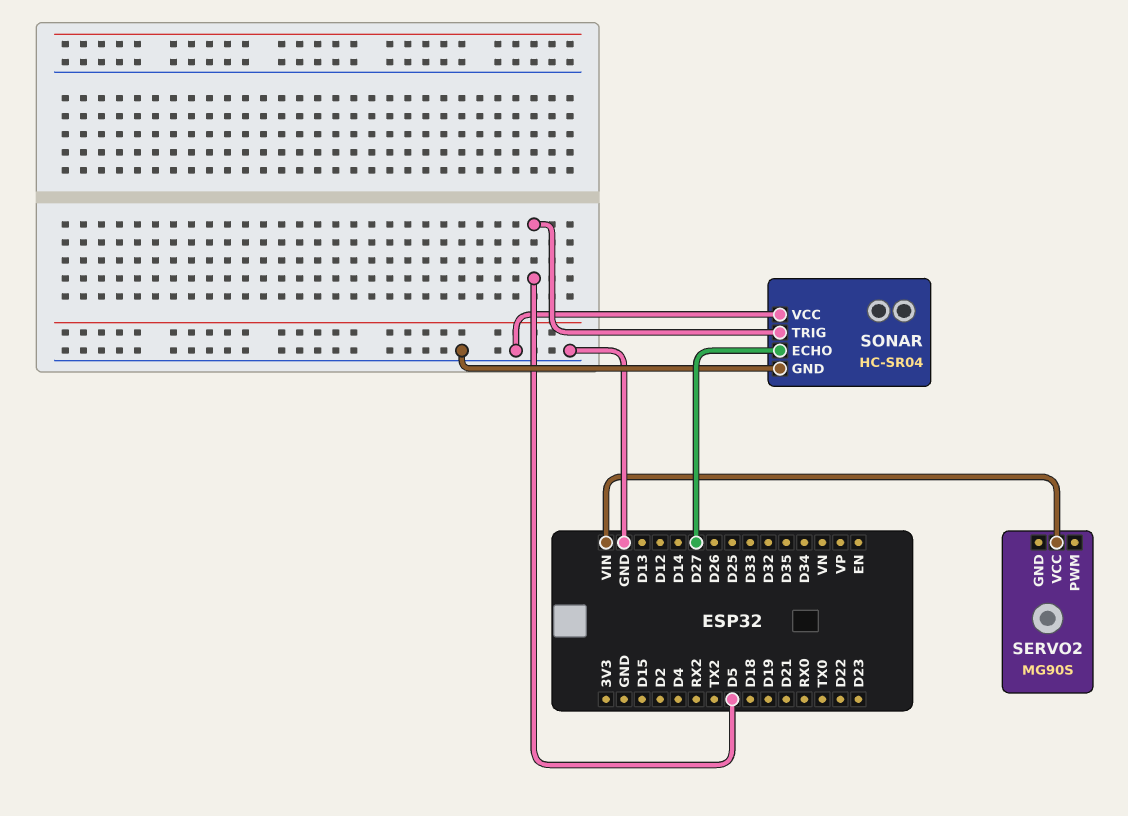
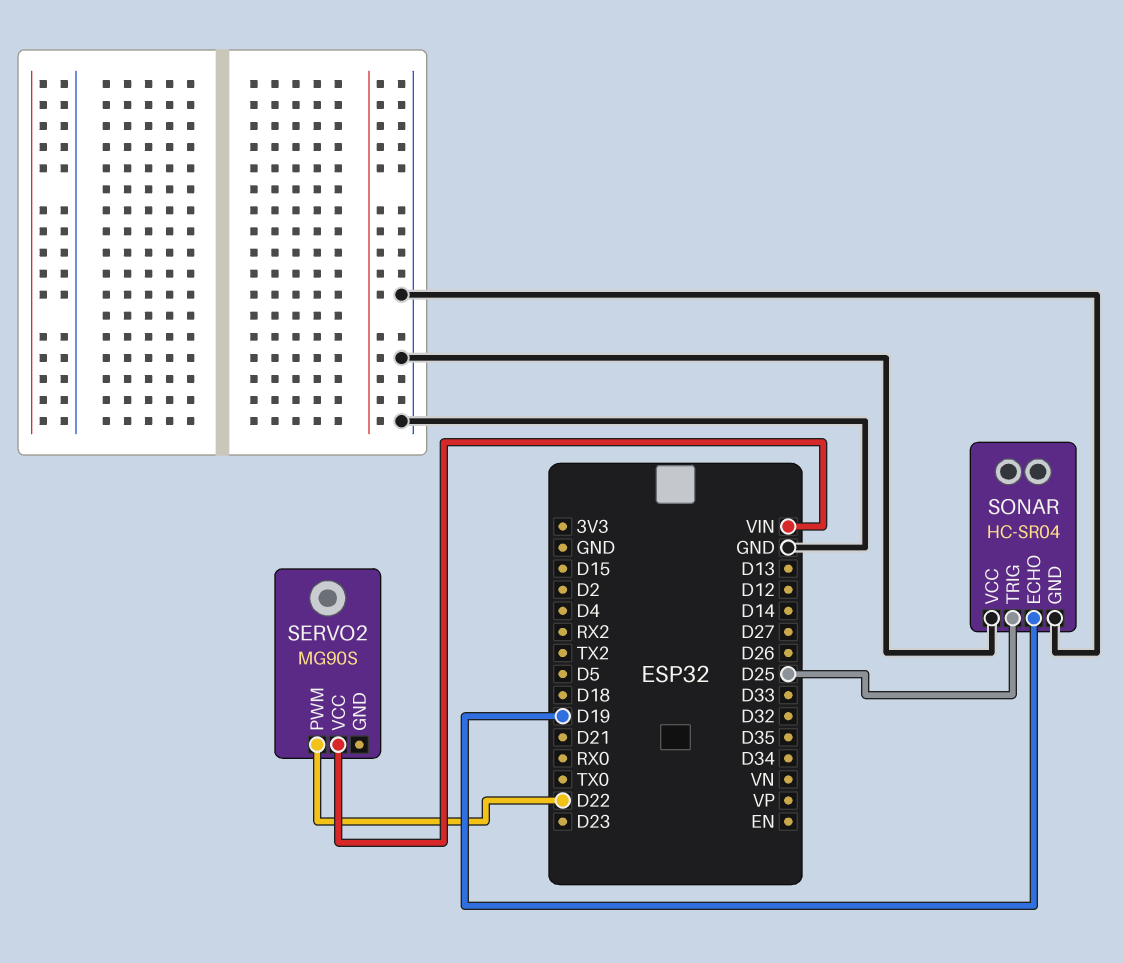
SERVO2 pin PWM: none -> D22
SONAR pin ECHO: D27 -> D19
SONAR pin TRIG: D5 -> D25

